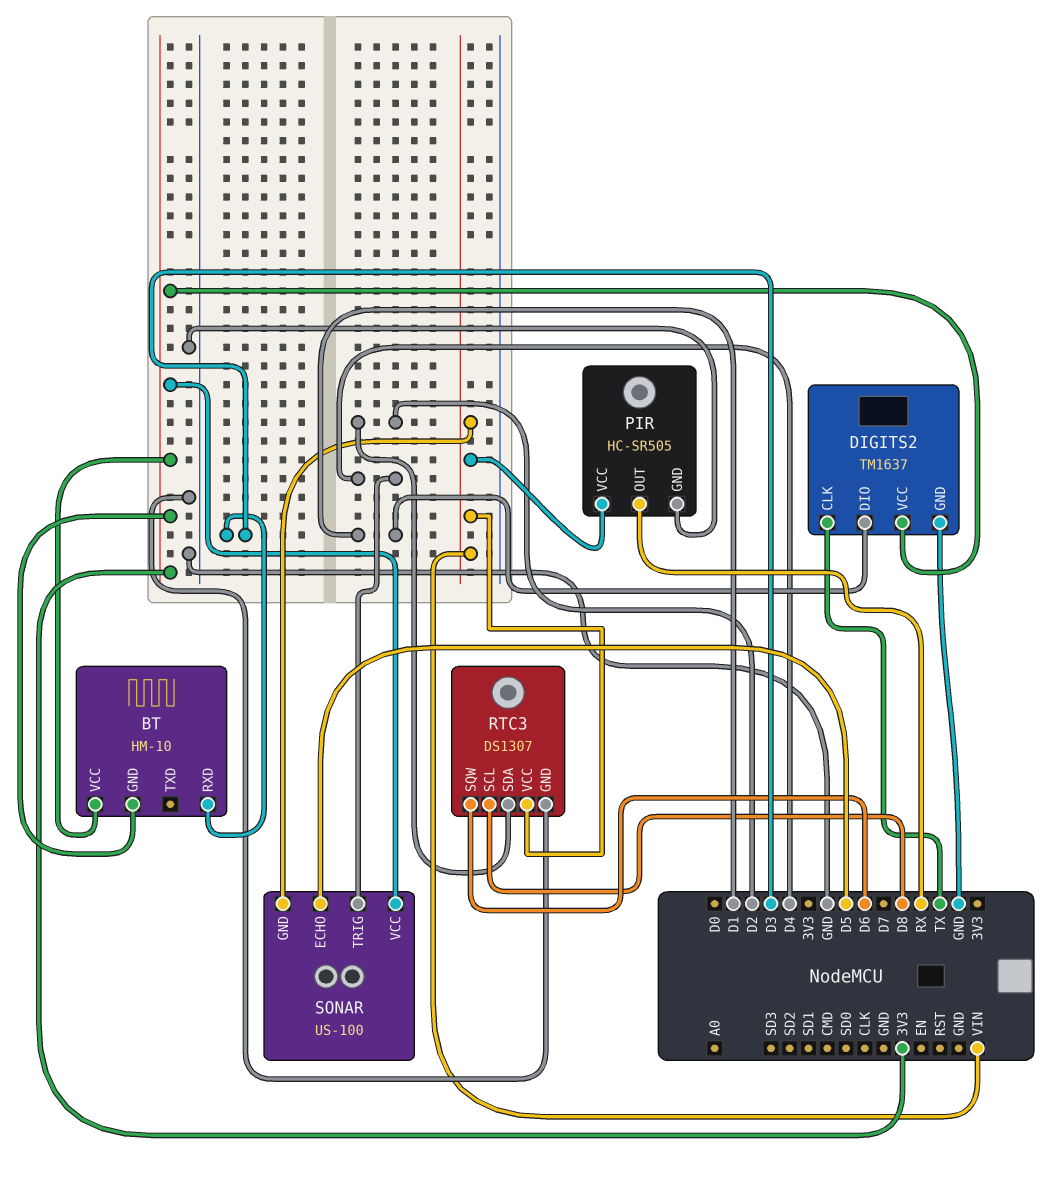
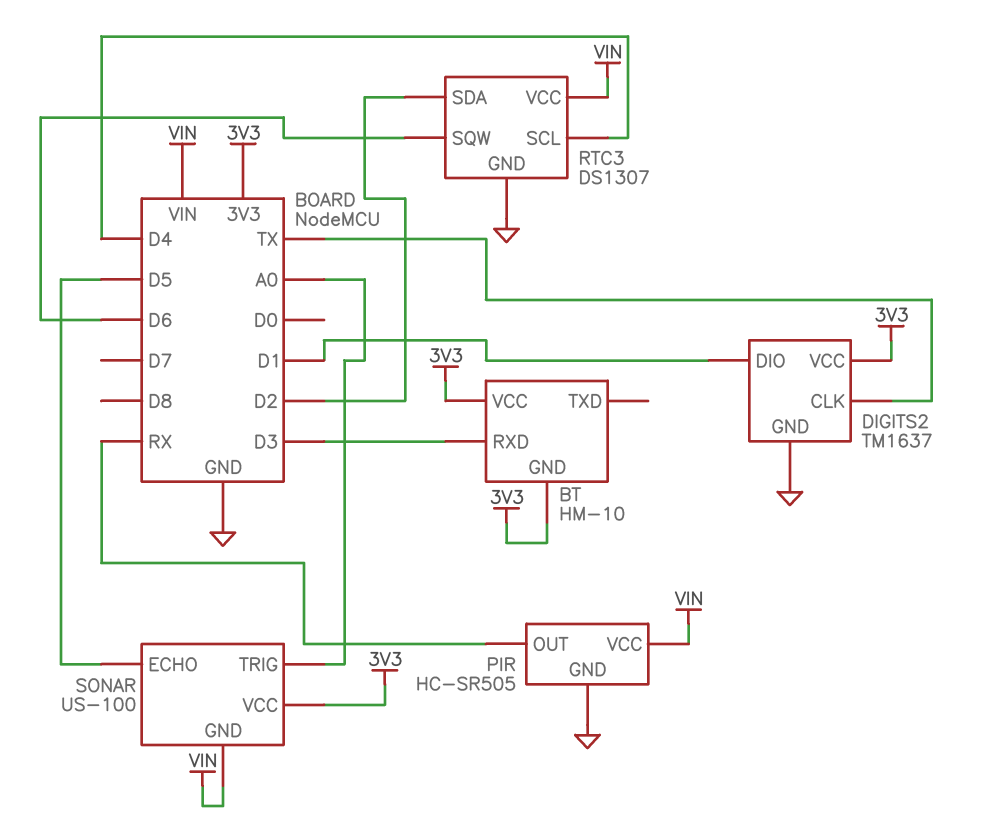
RTC3 pin SCL: D8 -> D4
SONAR pin TRIG: D4 -> A0

